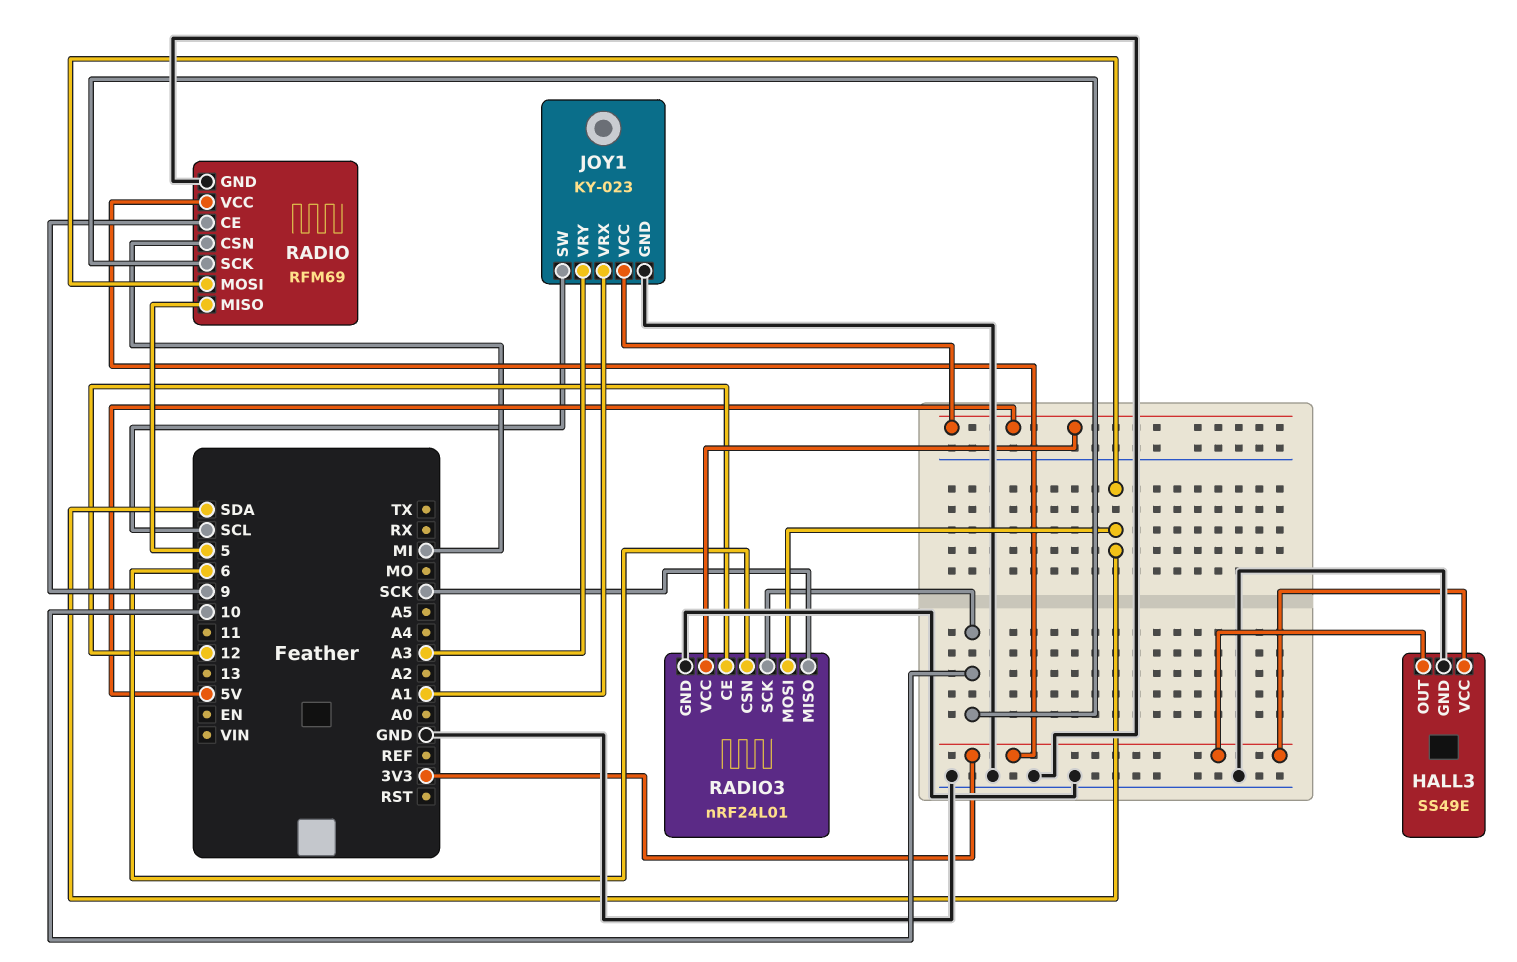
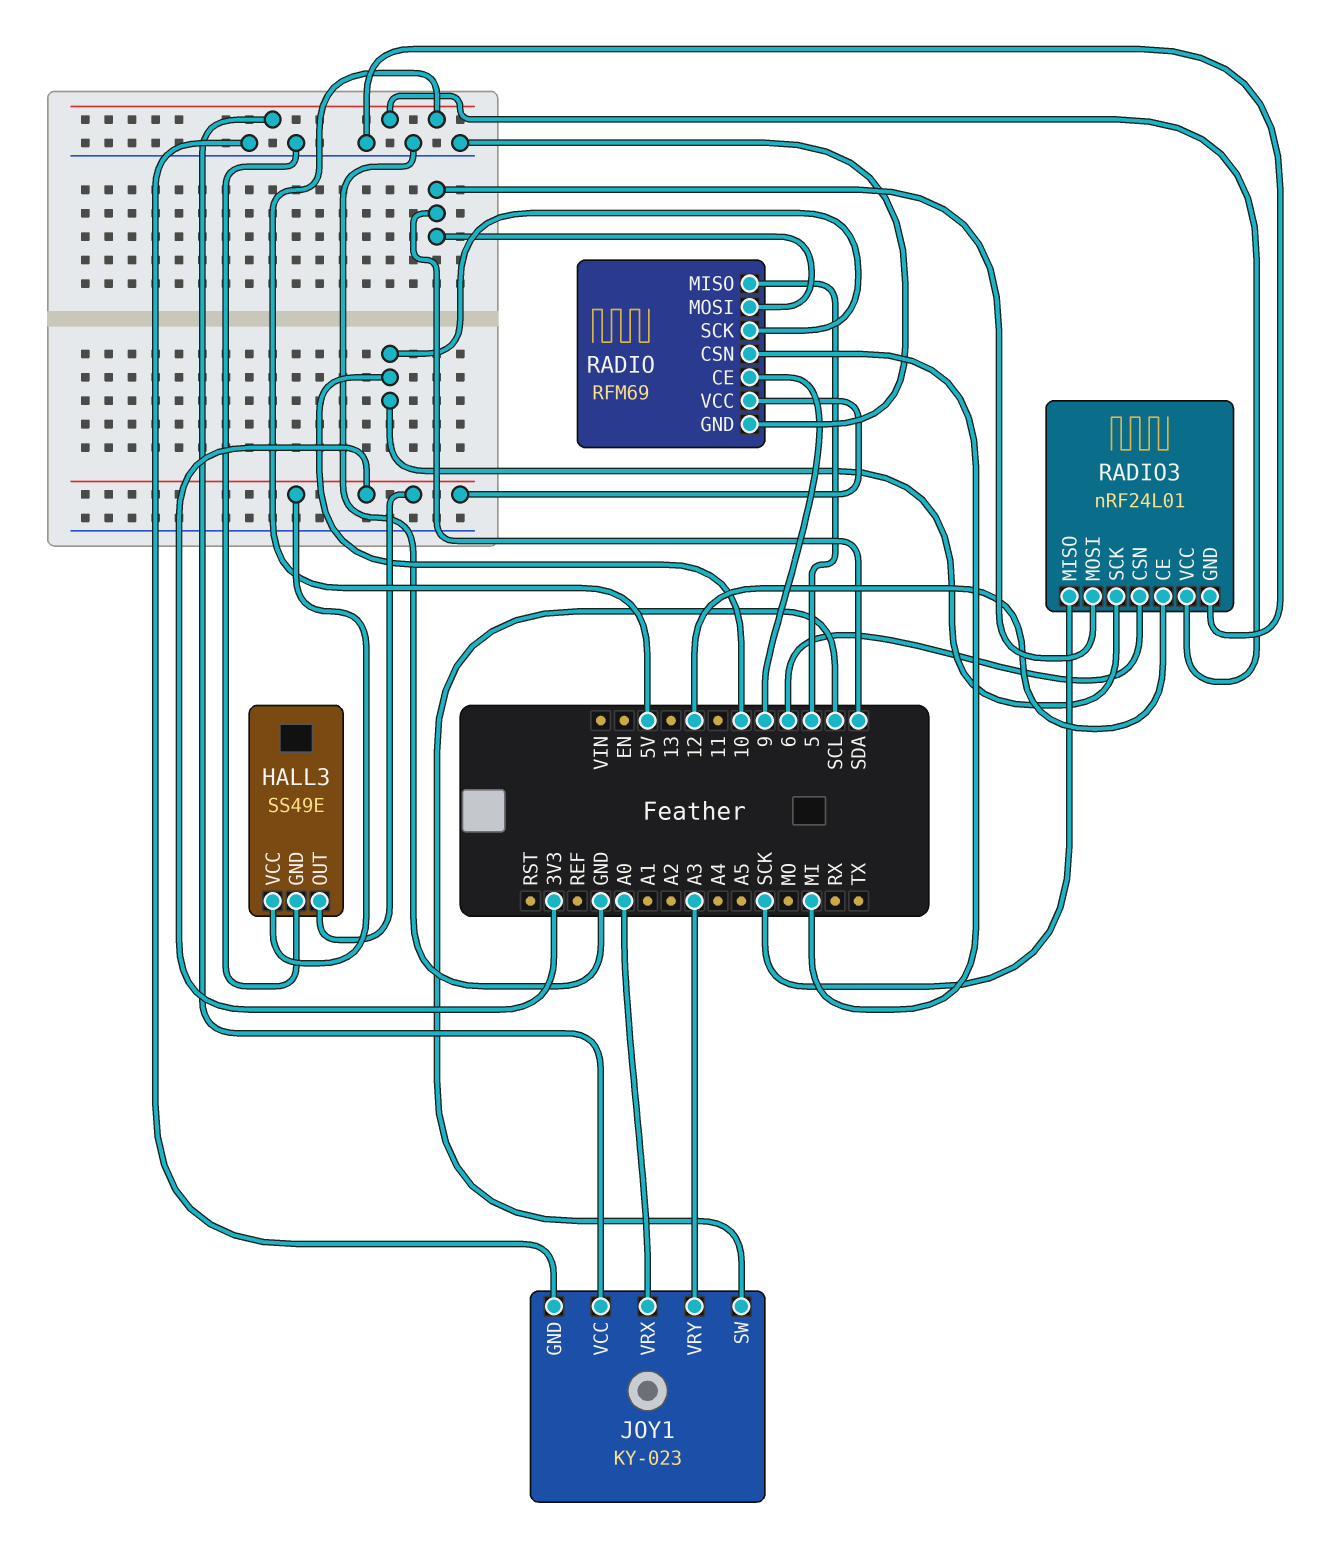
JOY1 pin VRX: A1 -> A0

